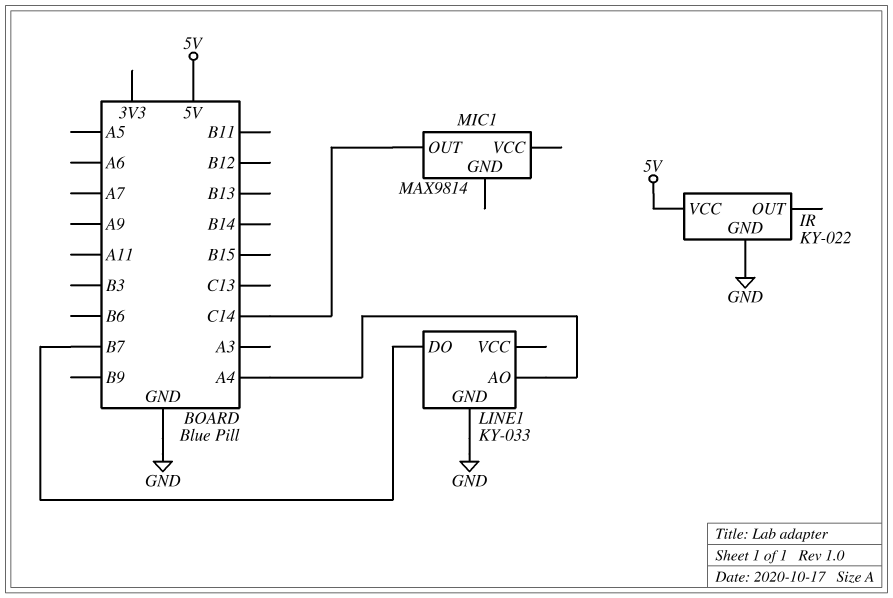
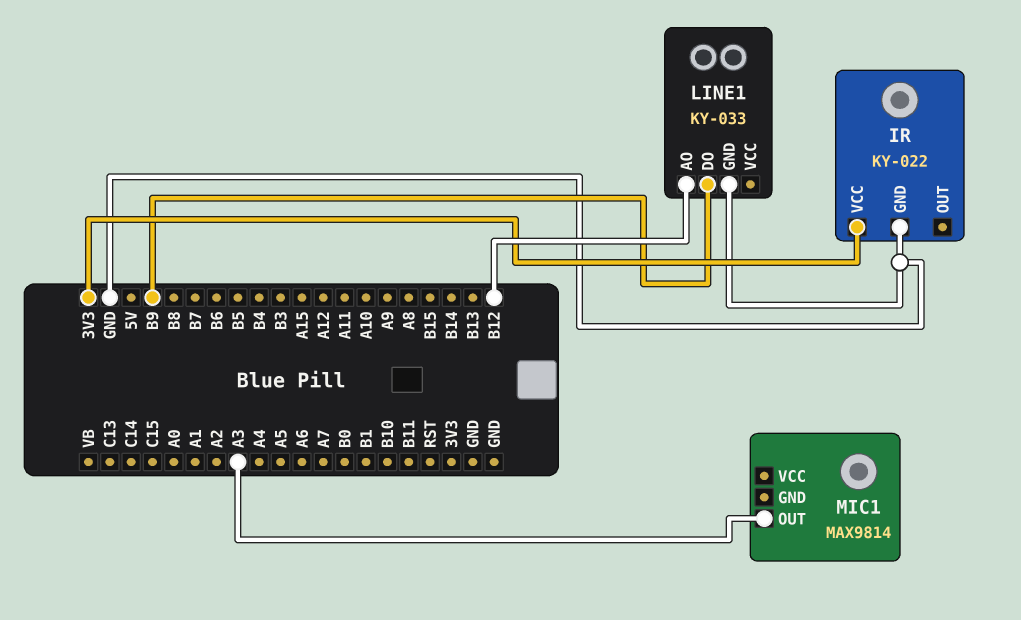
IR pin VCC: 5V -> 3V3
LINE1 pin AO: A4 -> B12
LINE1 pin DO: B7 -> B9
MIC1 pin OUT: C14 -> A3

